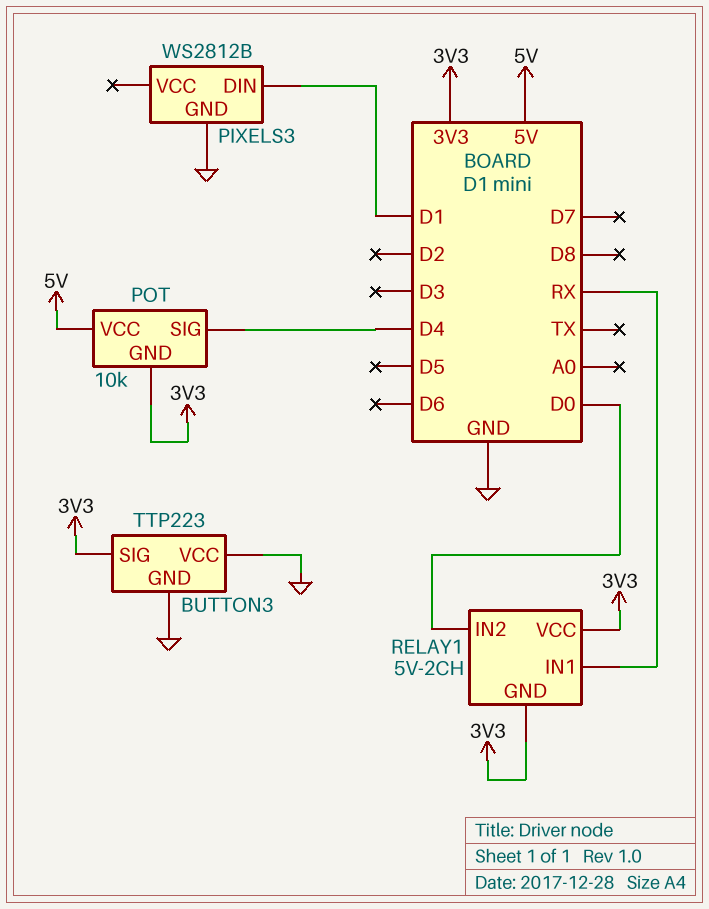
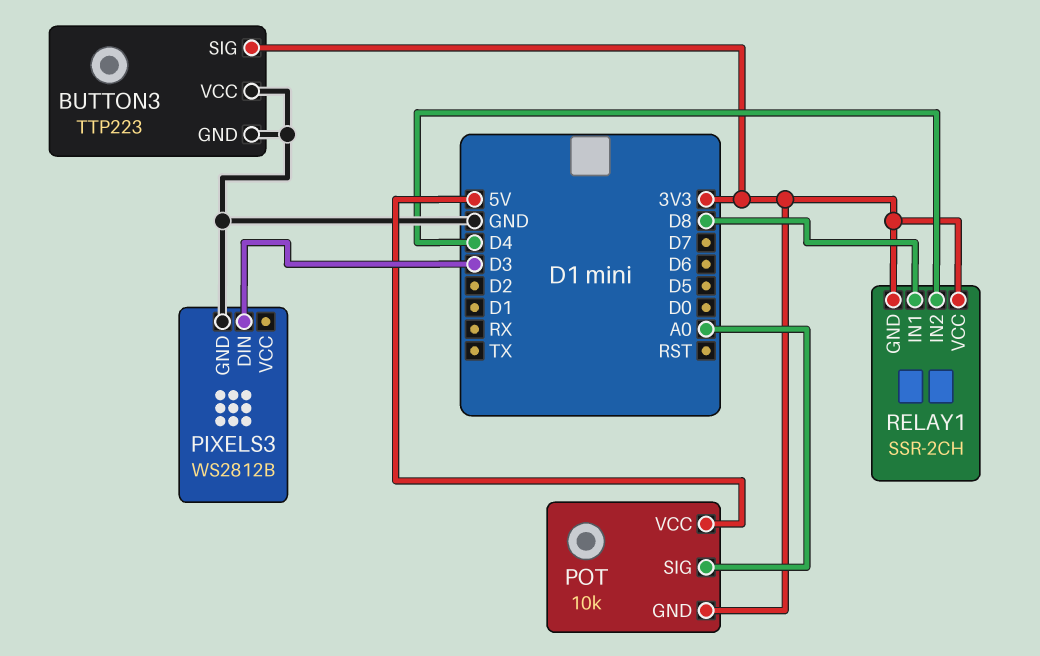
PIXELS3 pin DIN: D1 -> D3
POT pin SIG: D4 -> A0
RELAY1: 5V-2CH -> SSR-2CH
RELAY1 pin IN1: RX -> D8
RELAY1 pin IN2: D0 -> D4

